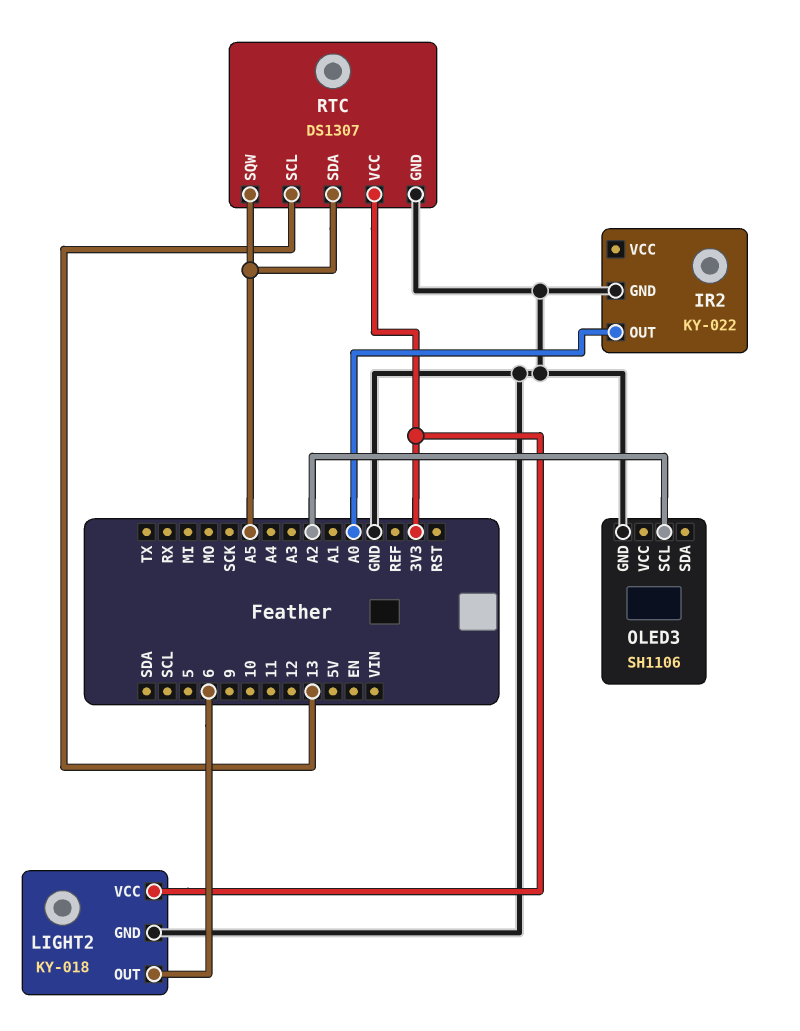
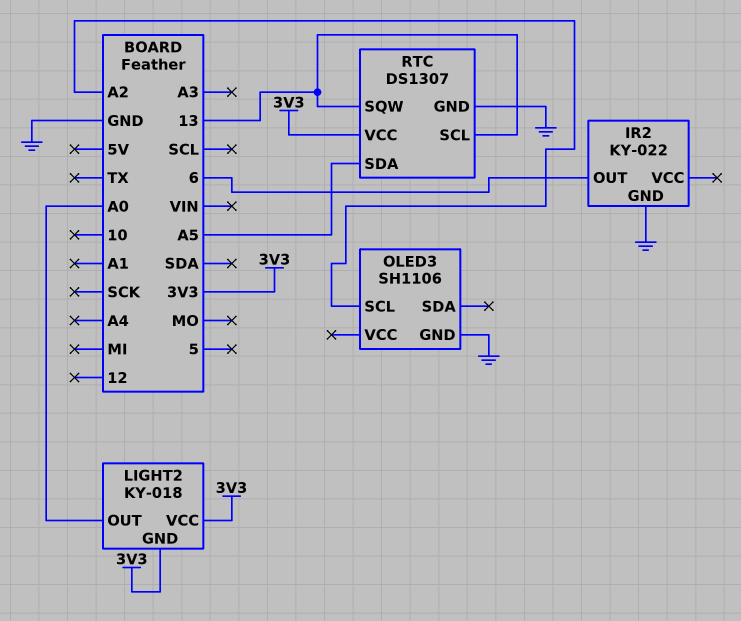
IR2 pin OUT: A0 -> 6
LIGHT2 pin GND: GND -> 3V3
LIGHT2 pin OUT: 6 -> A0
RTC pin SQW: A5 -> 13

